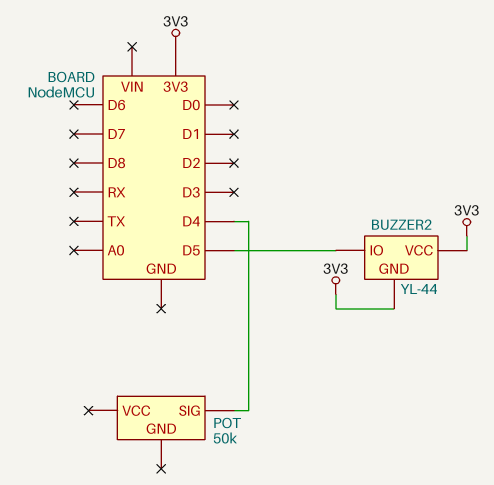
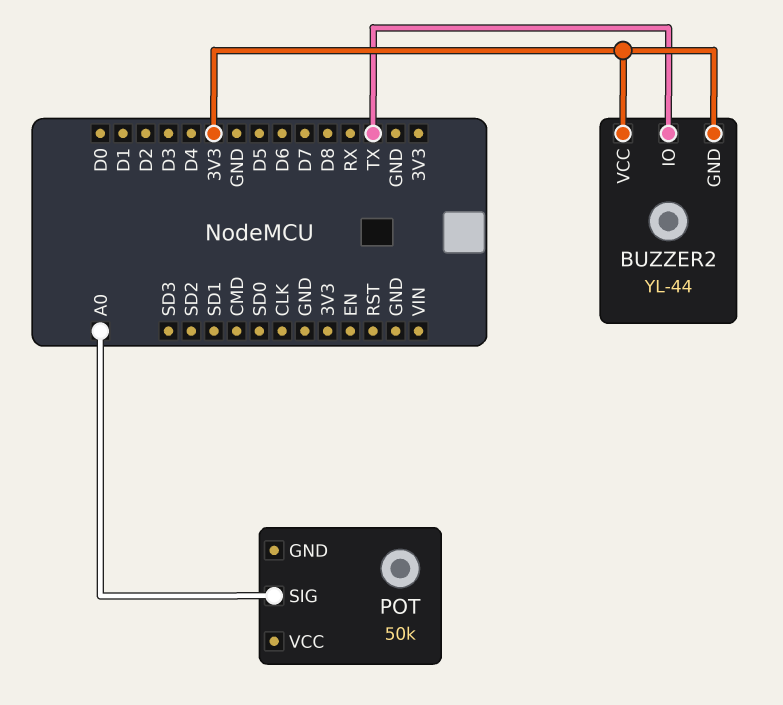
BUZZER2 pin IO: D5 -> TX
POT pin SIG: D4 -> A0

